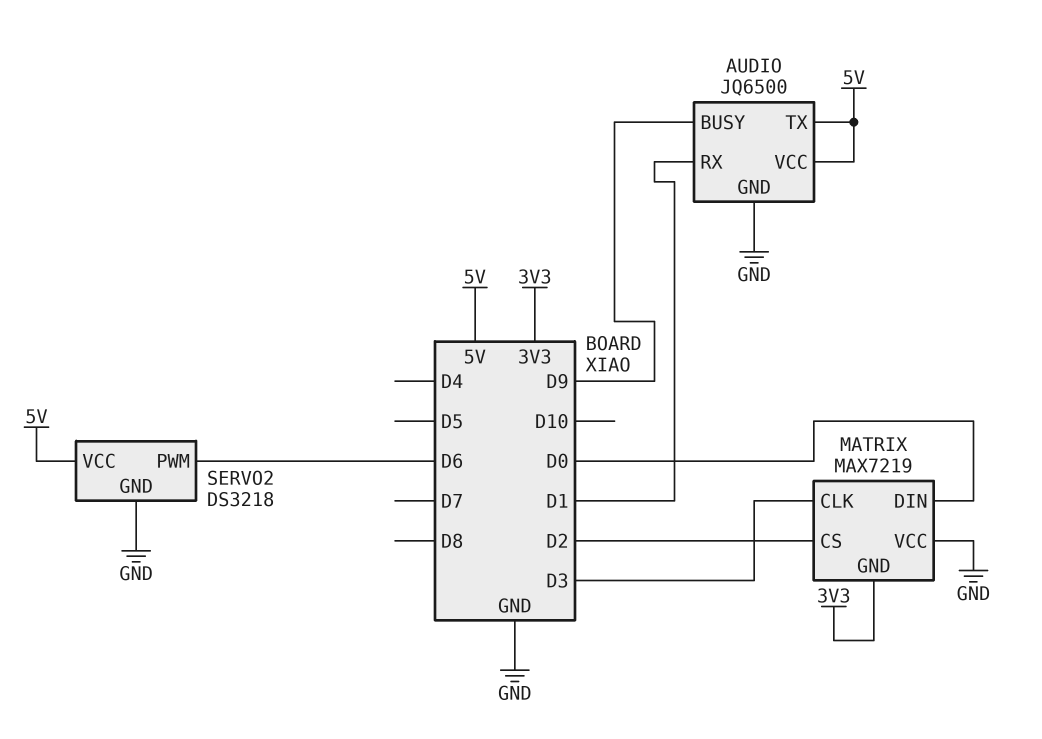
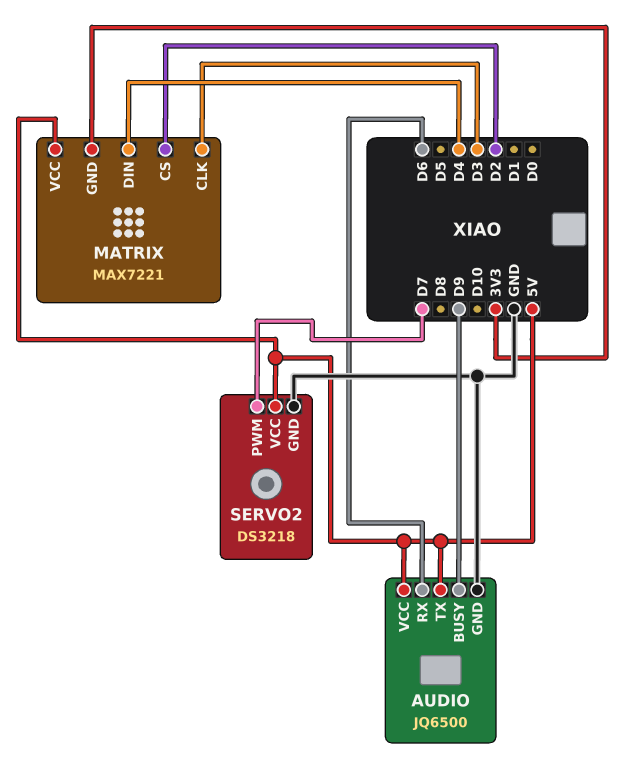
AUDIO pin RX: D1 -> D6
MATRIX: MAX7219 -> MAX7221
MATRIX pin DIN: D0 -> D4
MATRIX pin VCC: GND -> 5V
SERVO2 pin PWM: D6 -> D7

